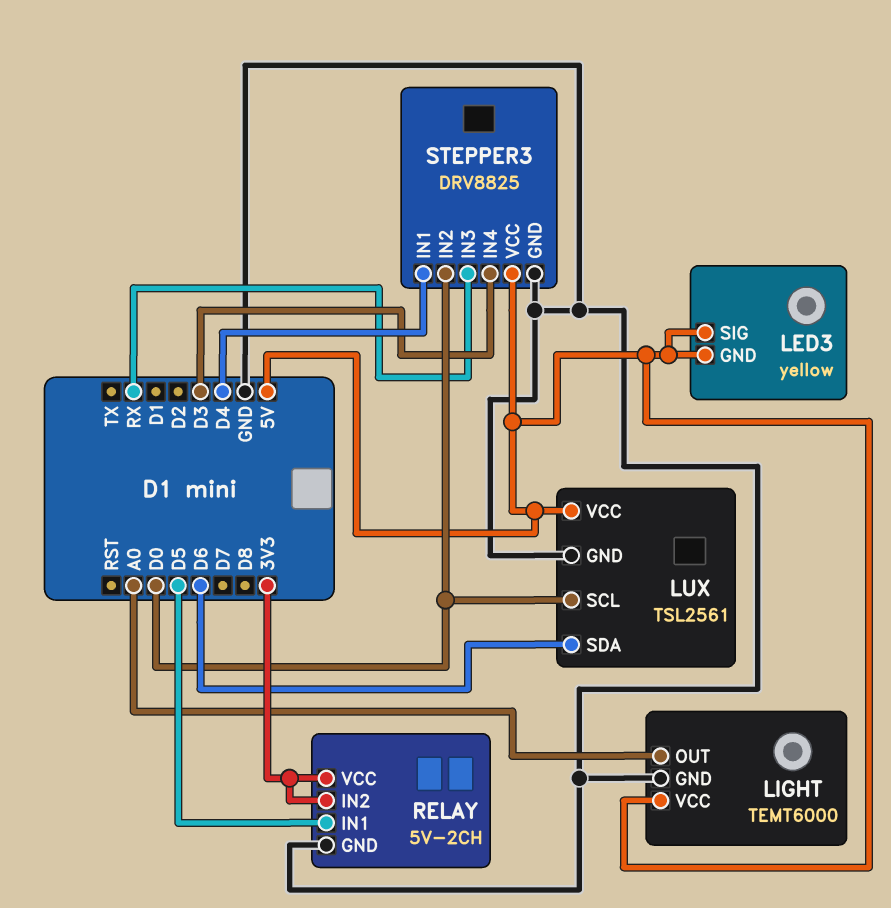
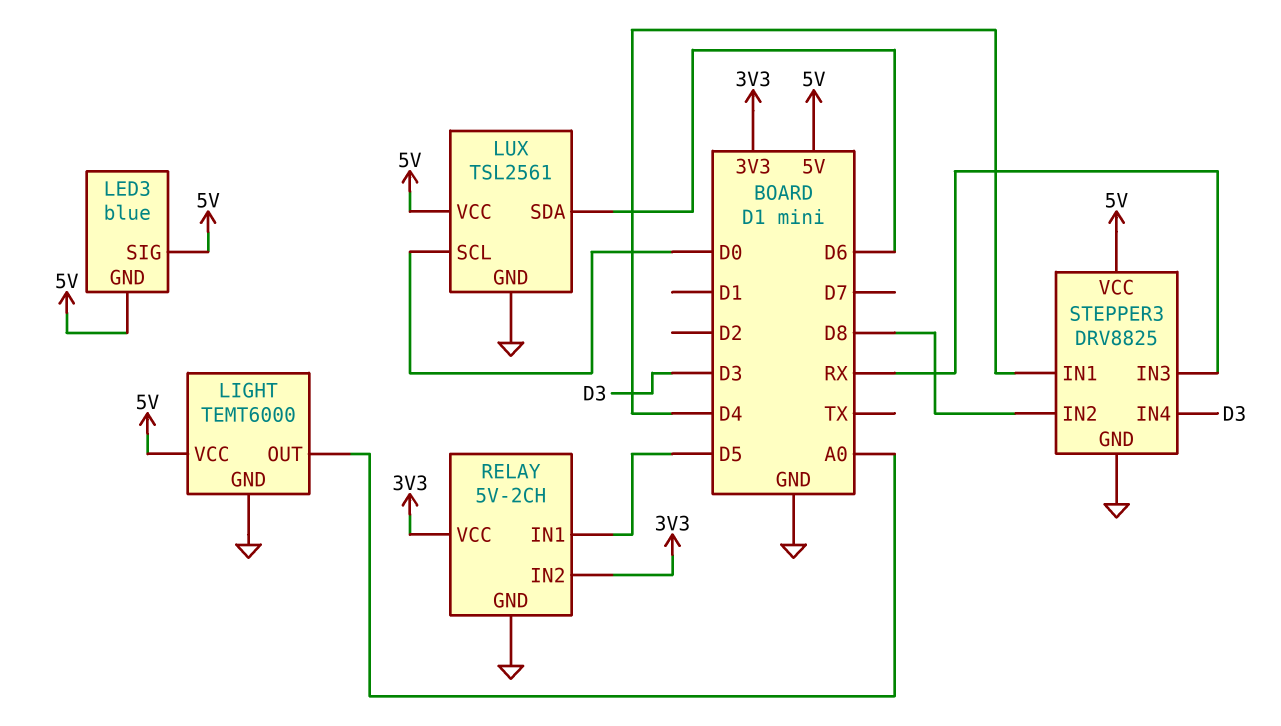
LED3: yellow -> blue
STEPPER3 pin IN2: D0 -> D8

